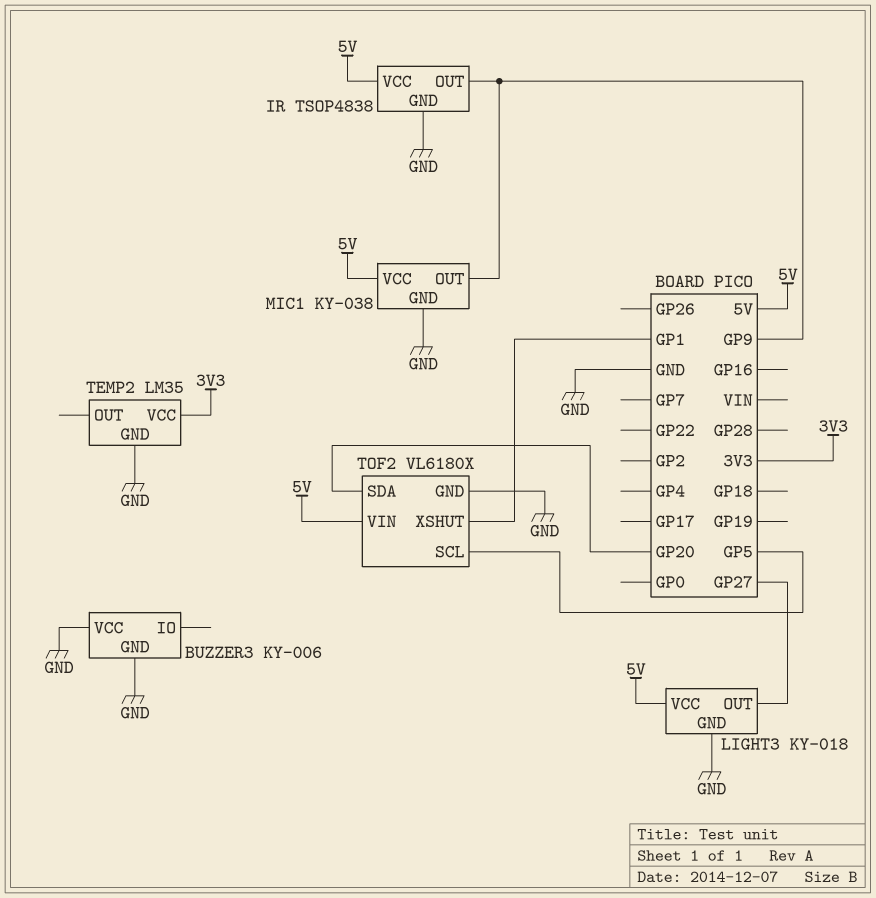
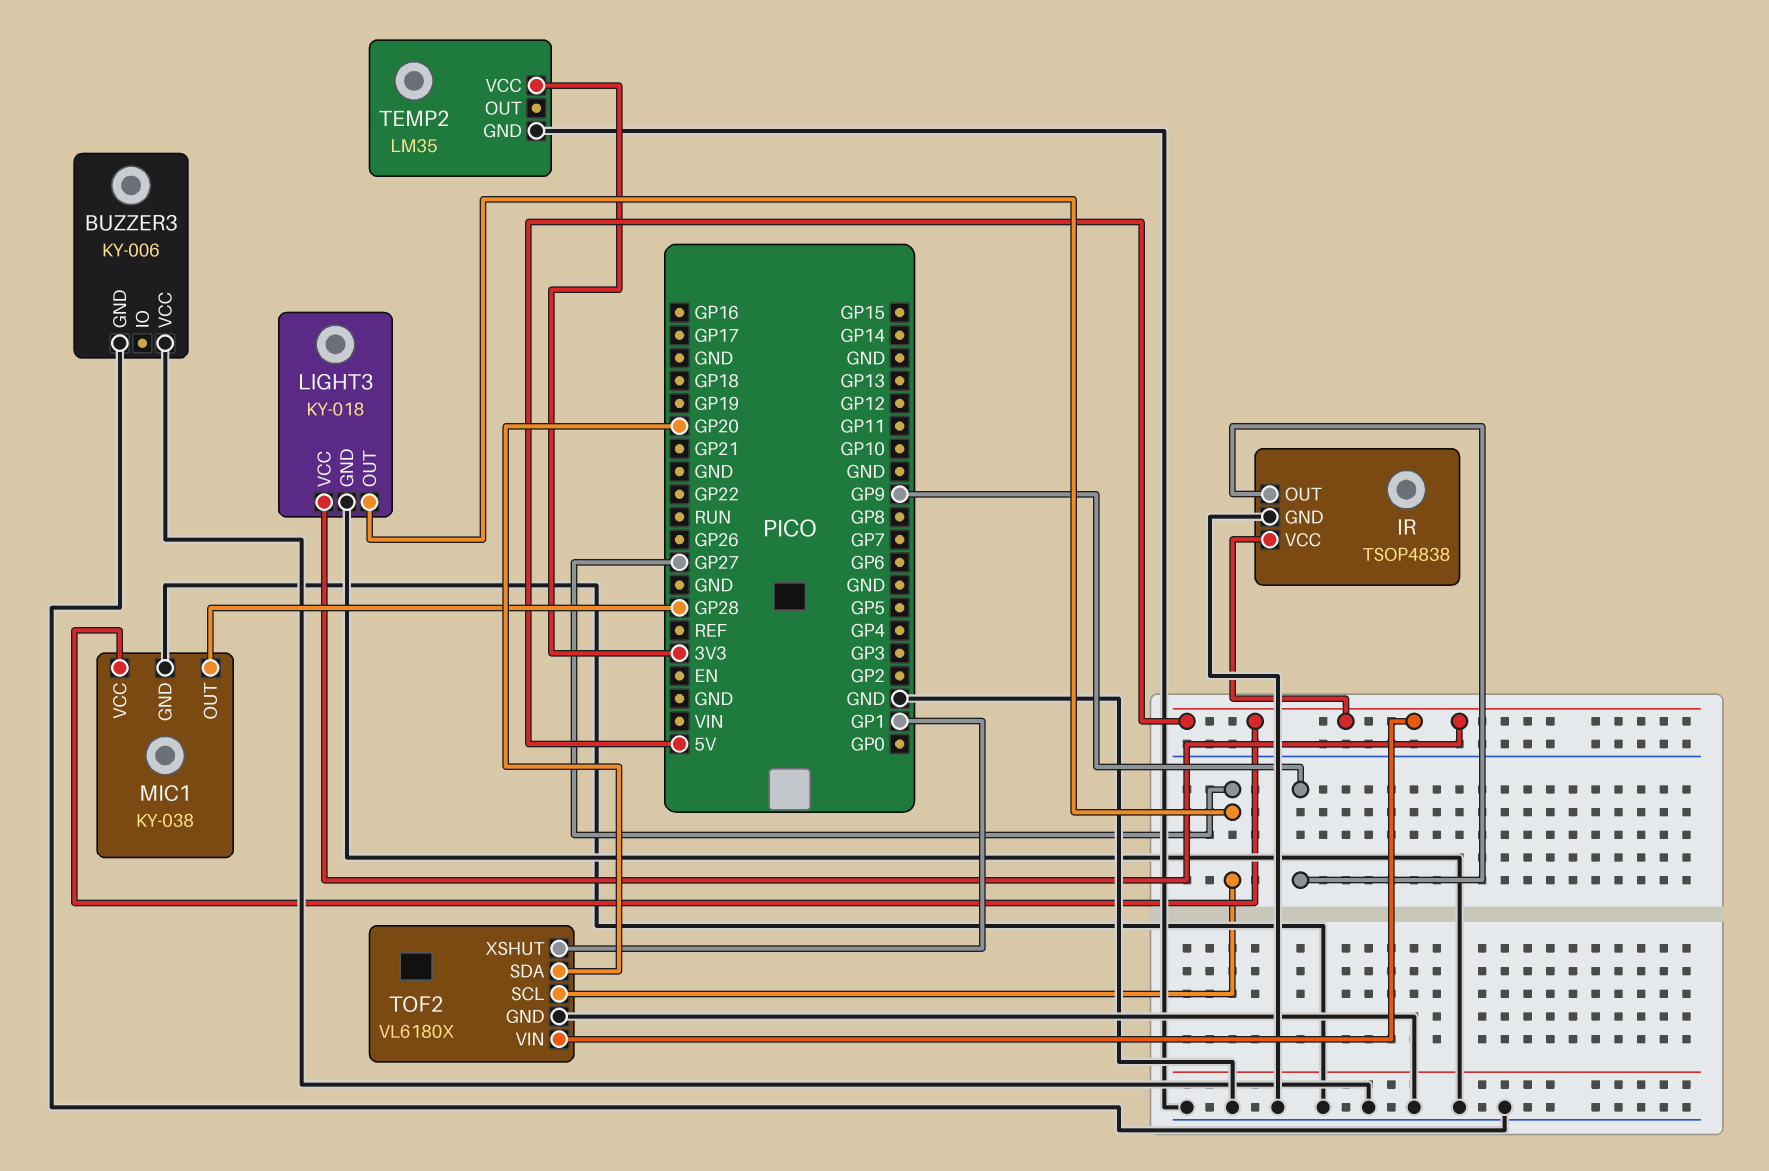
MIC1 pin OUT: GP9 -> GP28
TOF2 pin SCL: GP5 -> GP27

